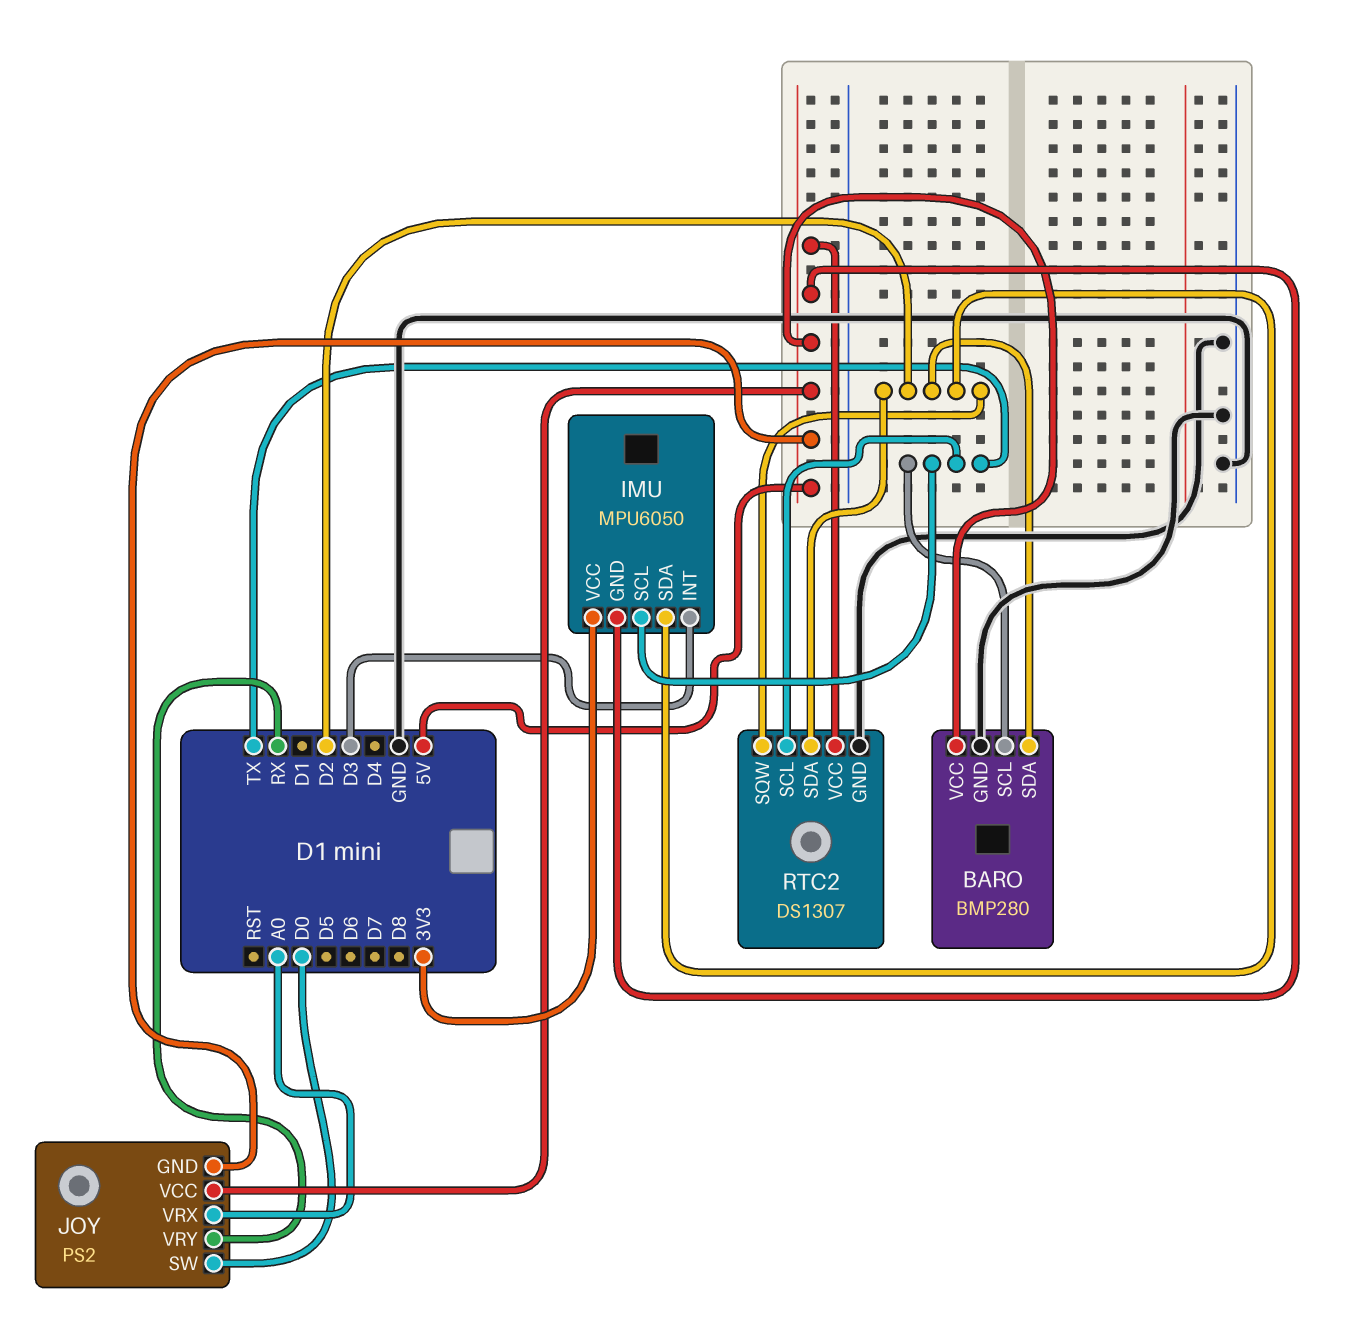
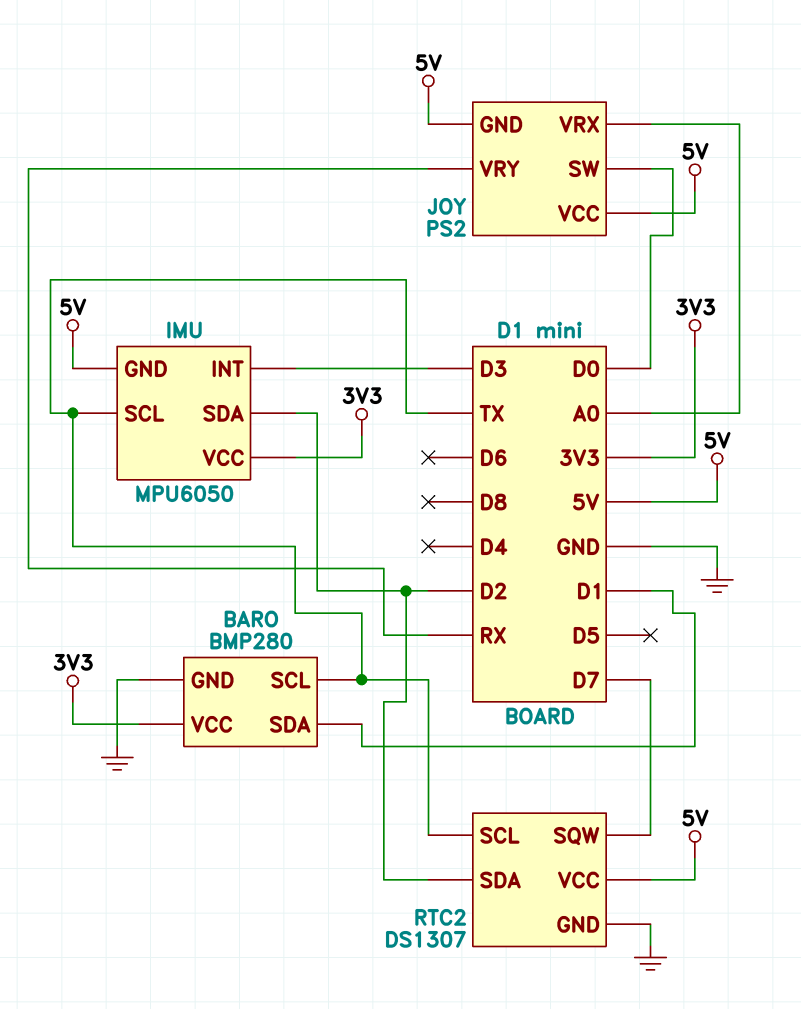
BARO pin SDA: D2 -> D1
BARO pin VCC: 5V -> 3V3
RTC2 pin SQW: D2 -> D7

